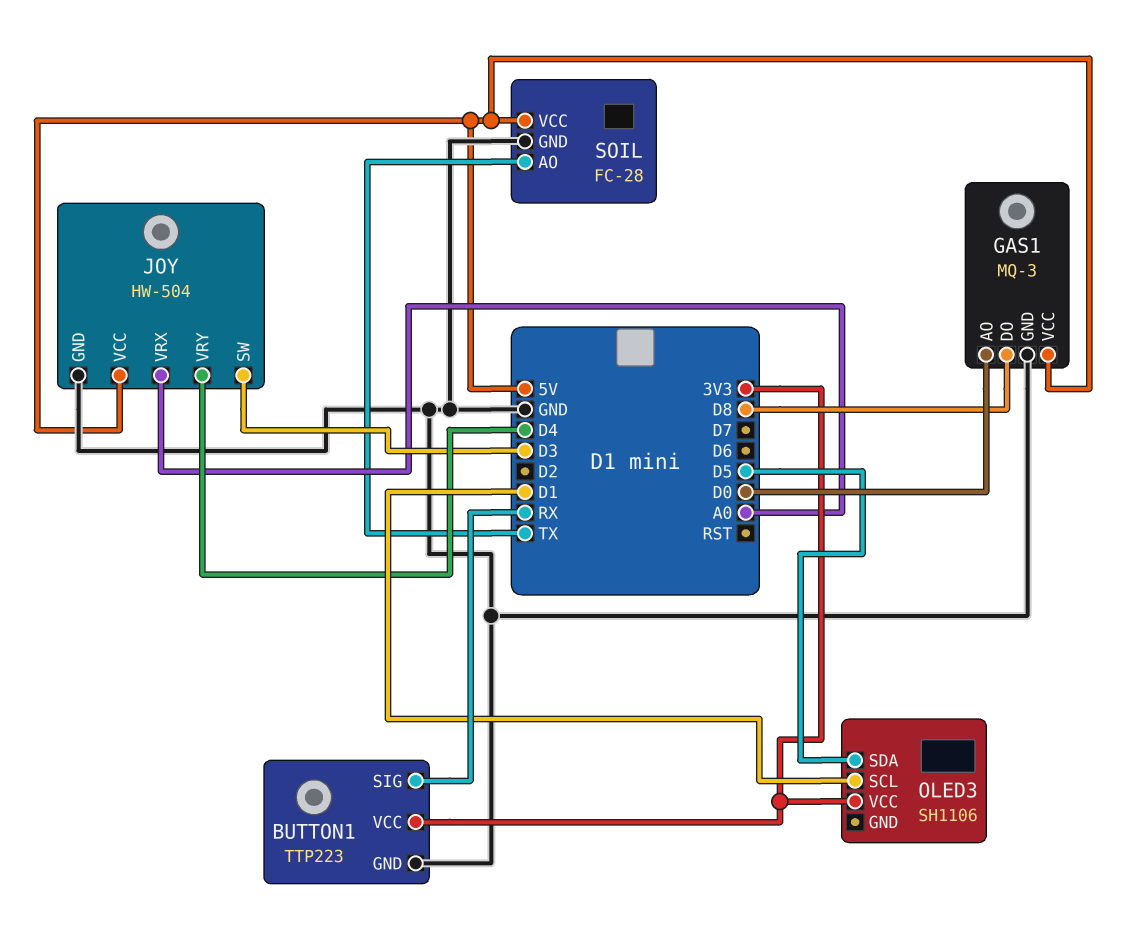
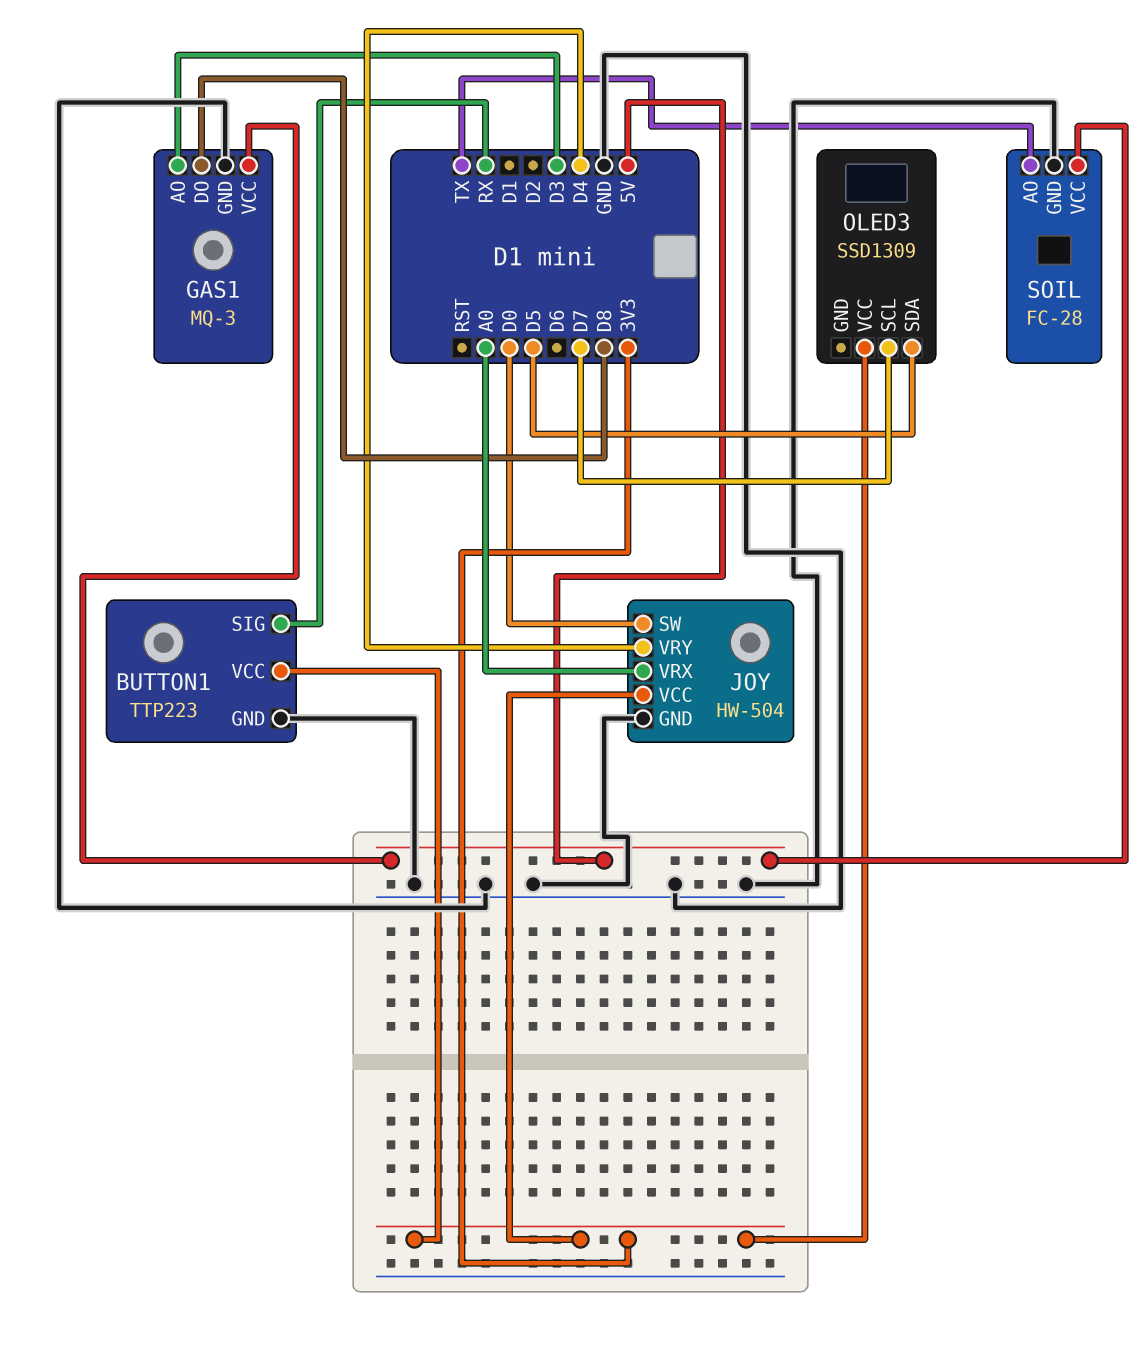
GAS1 pin AO: D0 -> D3
JOY pin SW: D3 -> D0
JOY pin VCC: 5V -> 3V3
OLED3: SH1106 -> SSD1309
OLED3 pin SCL: D1 -> D7

